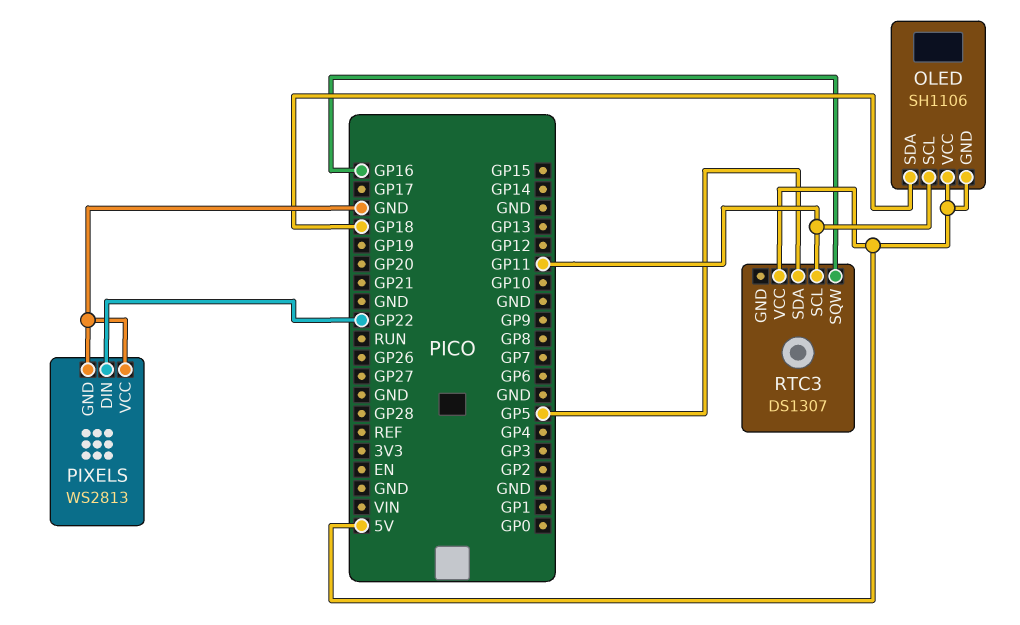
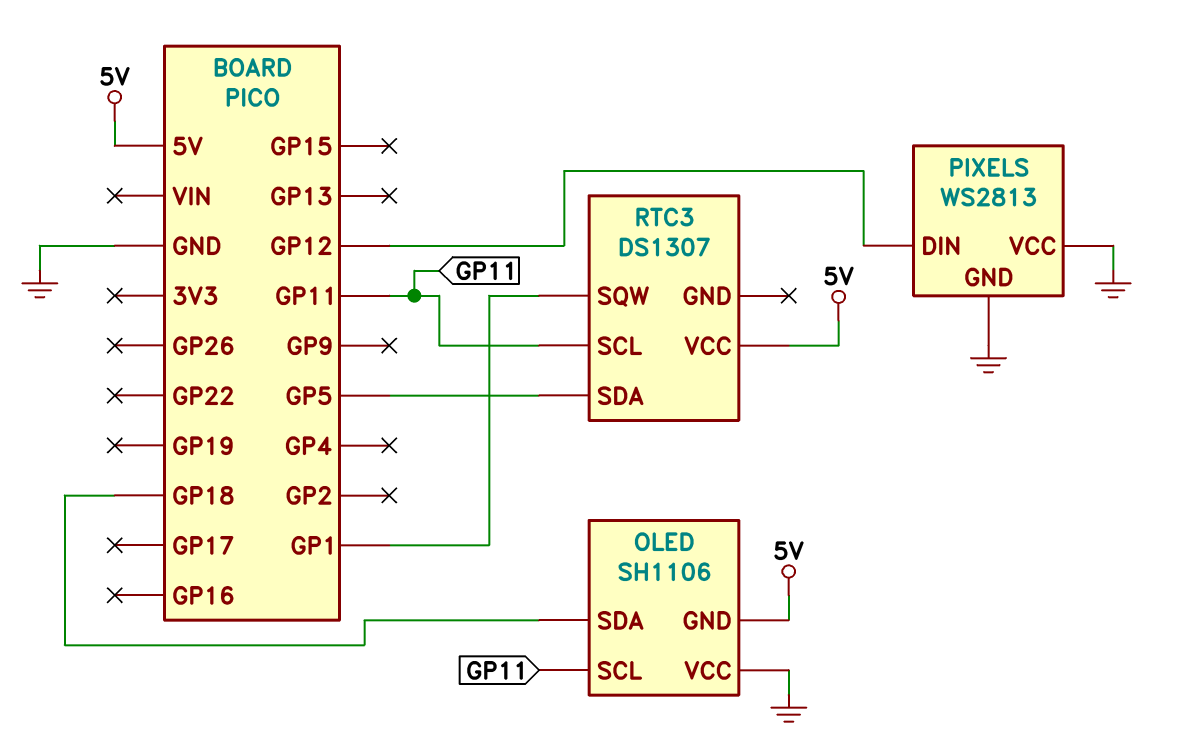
OLED pin VCC: 5V -> GND
PIXELS pin DIN: GP22 -> GP12
RTC3 pin SQW: GP16 -> GP1

